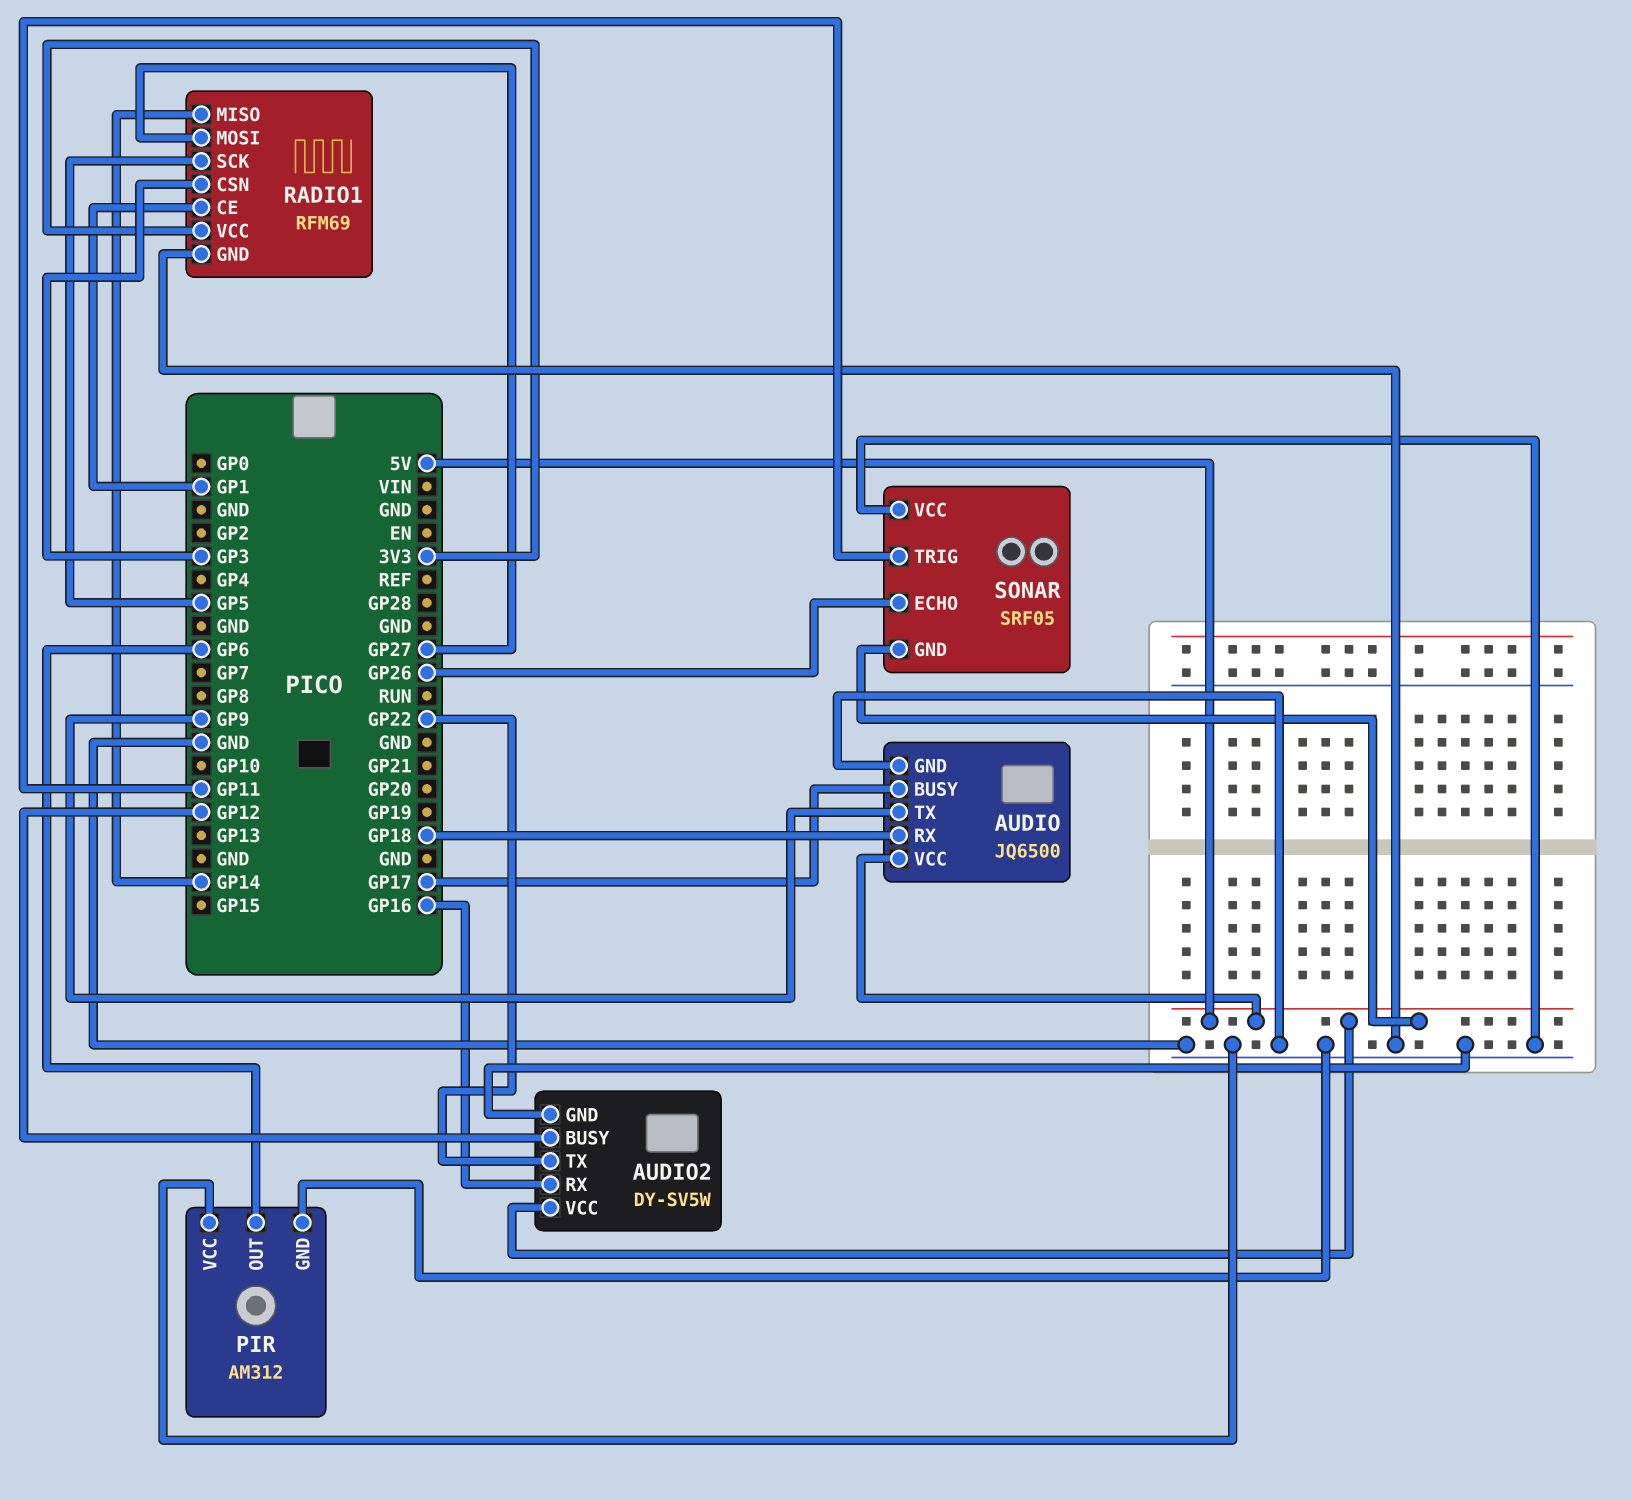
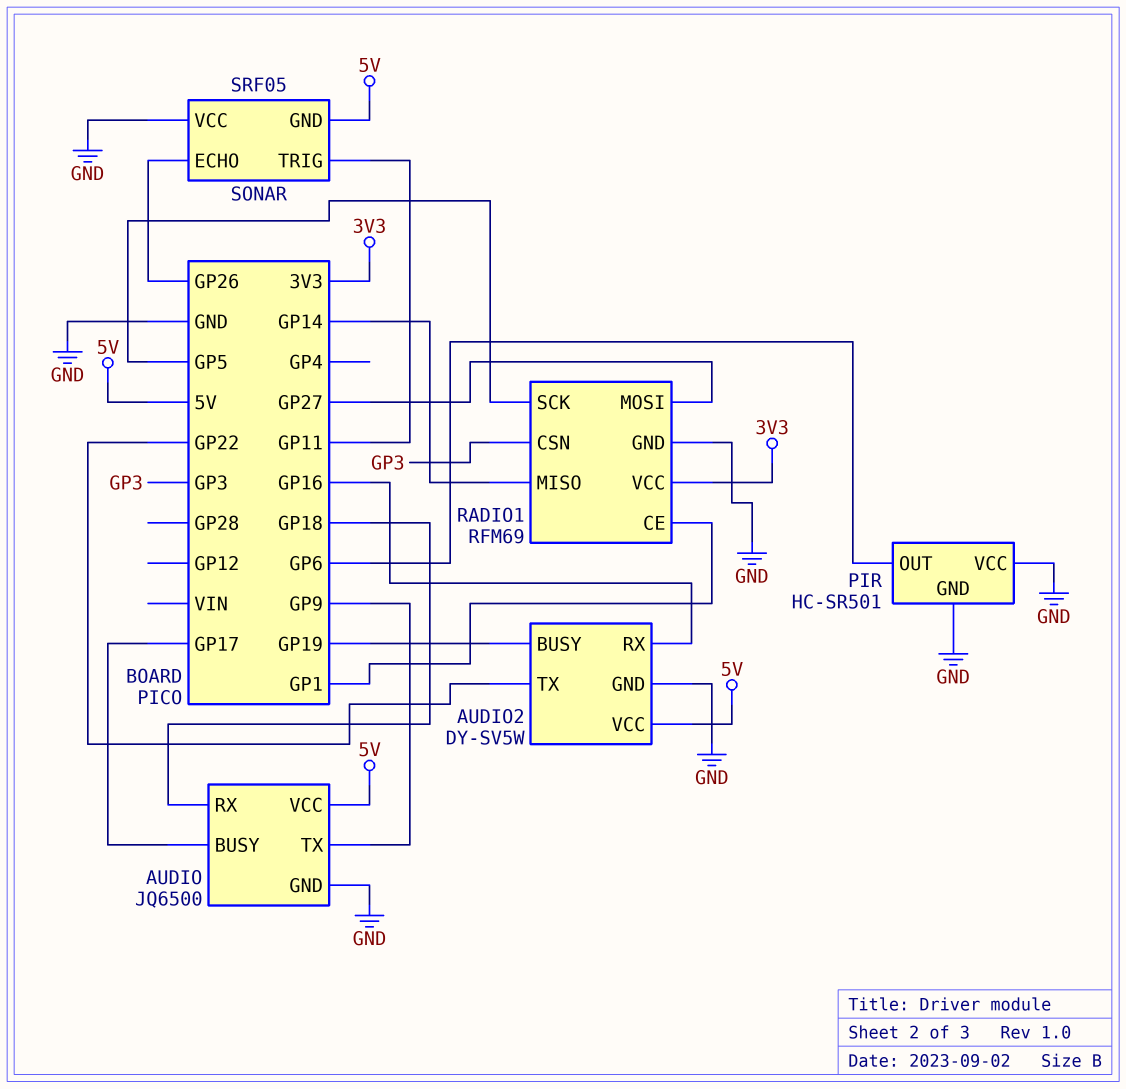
AUDIO2 pin BUSY: GP12 -> GP19
PIR: AM312 -> HC-SR501

